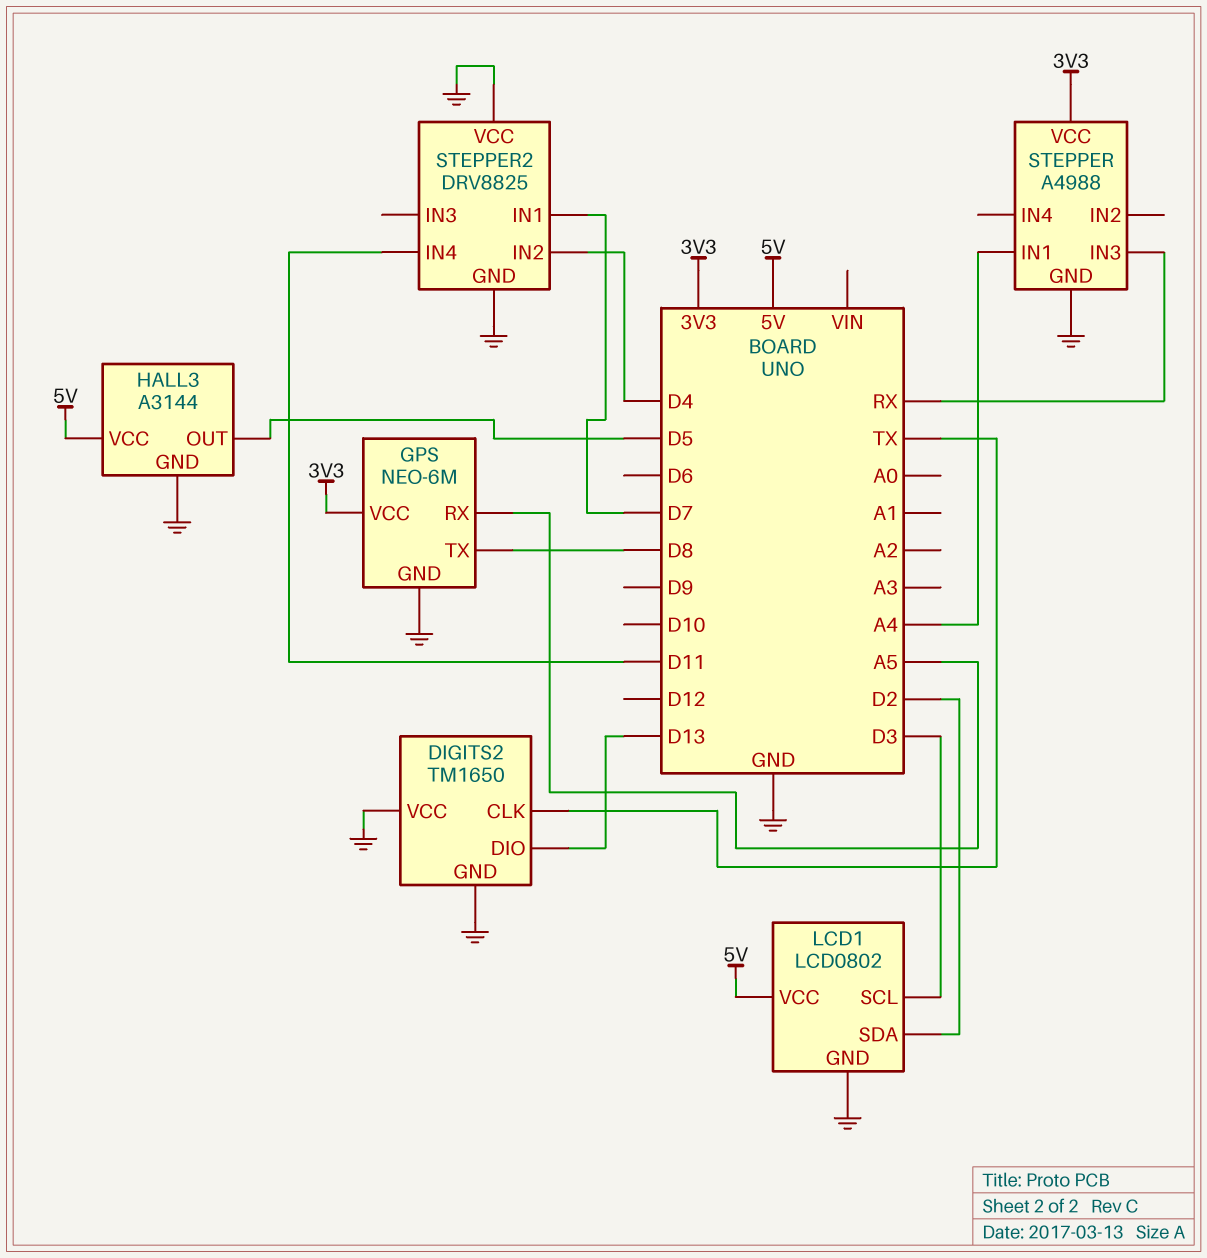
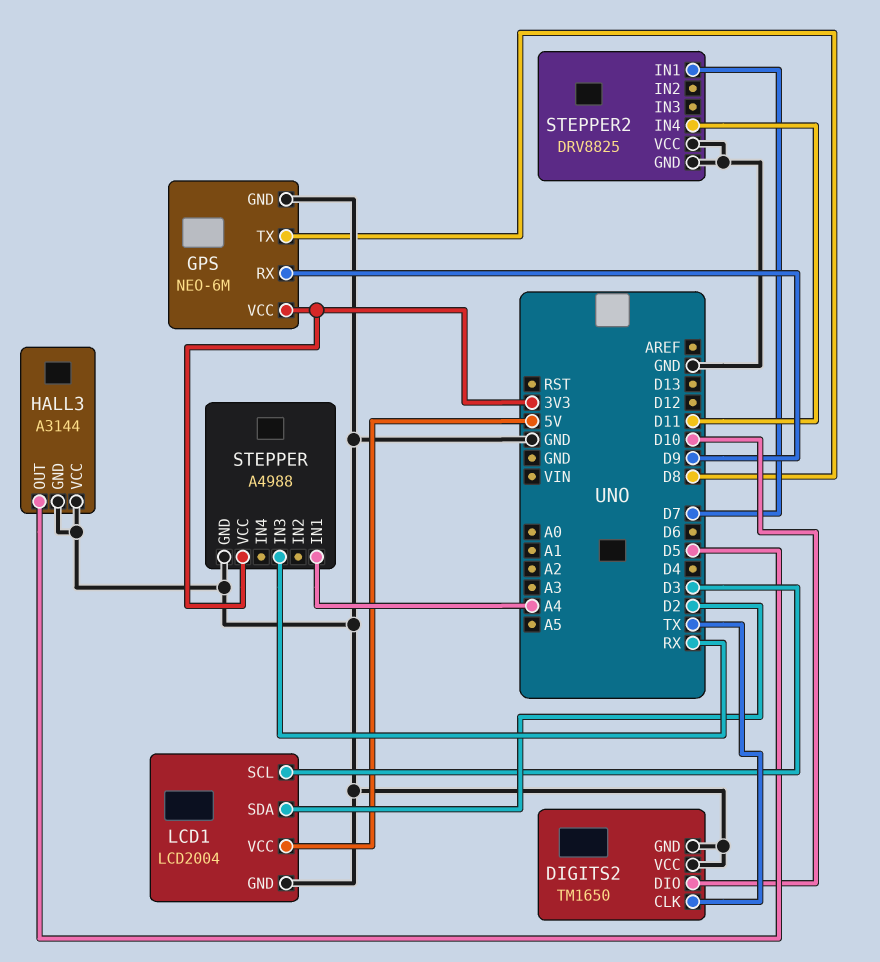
DIGITS2 pin DIO: D13 -> D10
GPS pin RX: A5 -> D9
HALL3 pin VCC: 5V -> GND
LCD1: LCD0802 -> LCD2004
STEPPER2 pin IN2: D4 -> none

